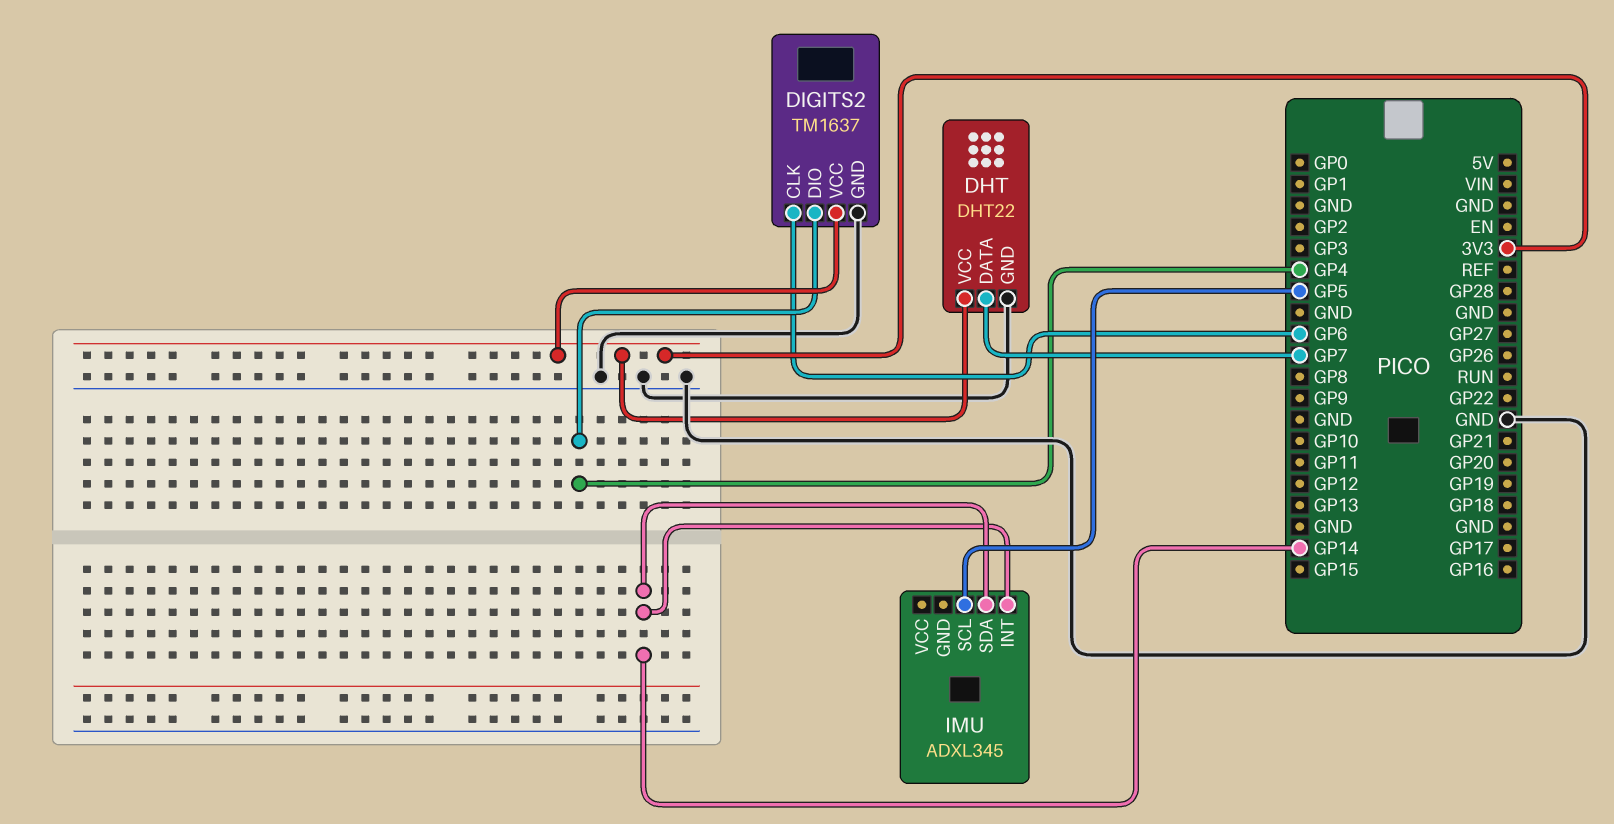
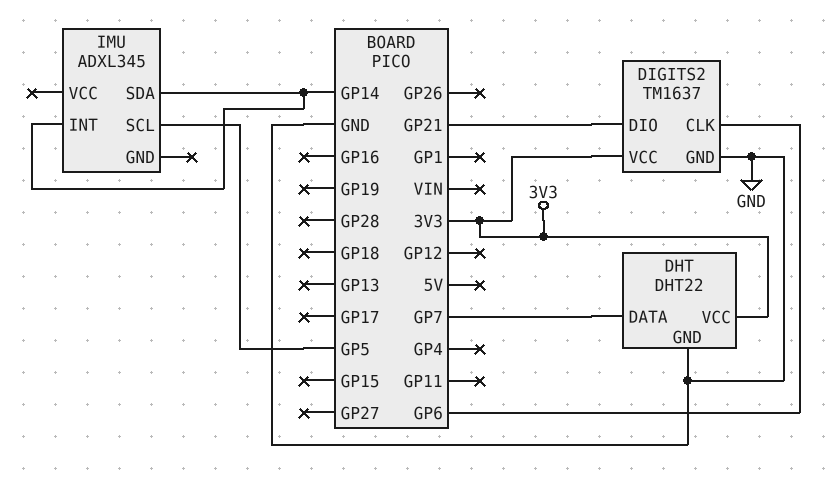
DIGITS2 pin DIO: GP4 -> GP21

